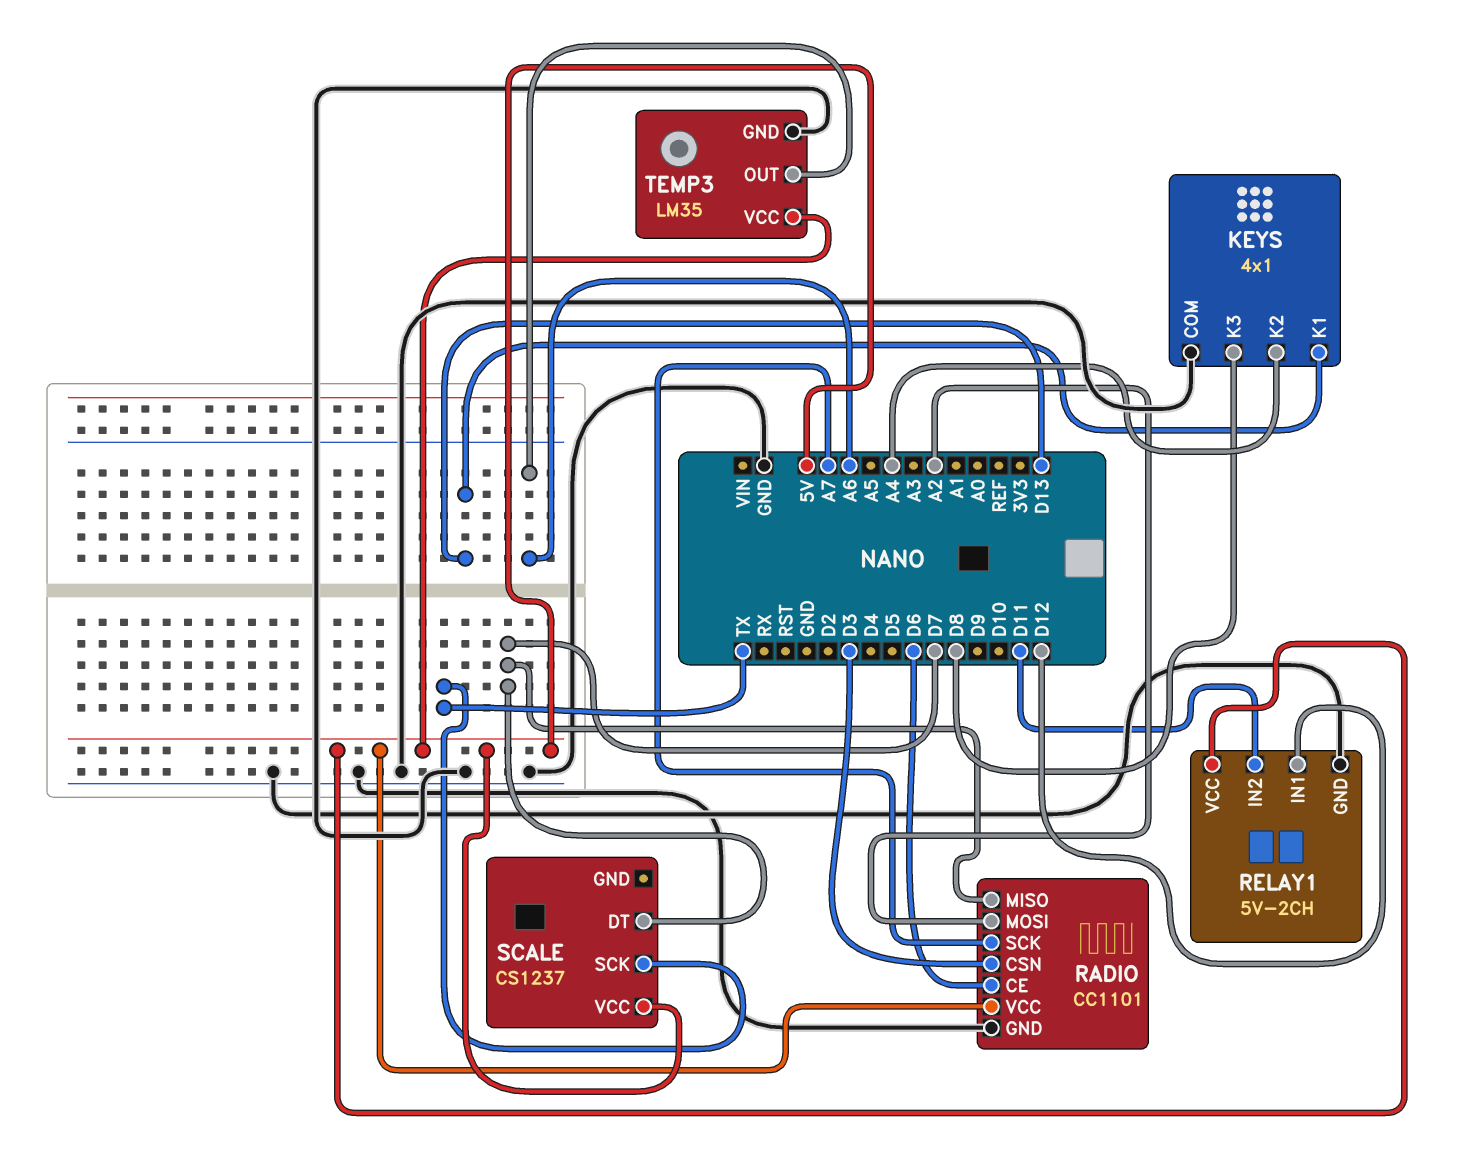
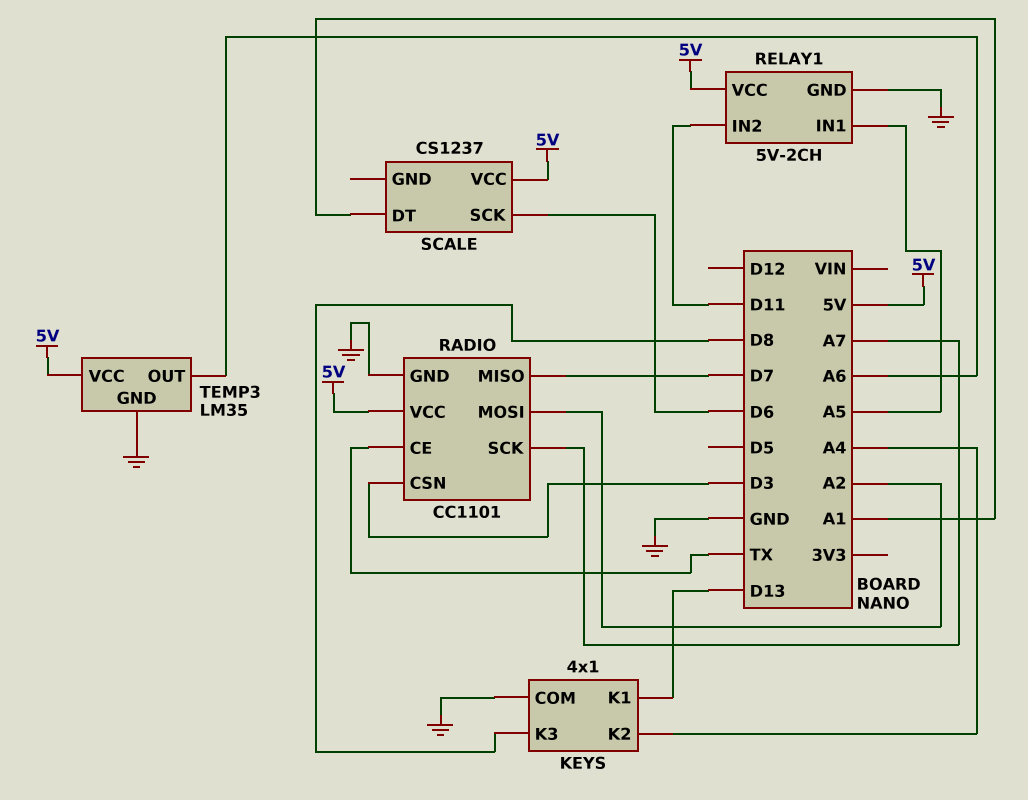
RADIO pin CE: D6 -> TX
RELAY1 pin IN1: D12 -> A5
SCALE pin DT: D7 -> A1
SCALE pin SCK: TX -> D6

